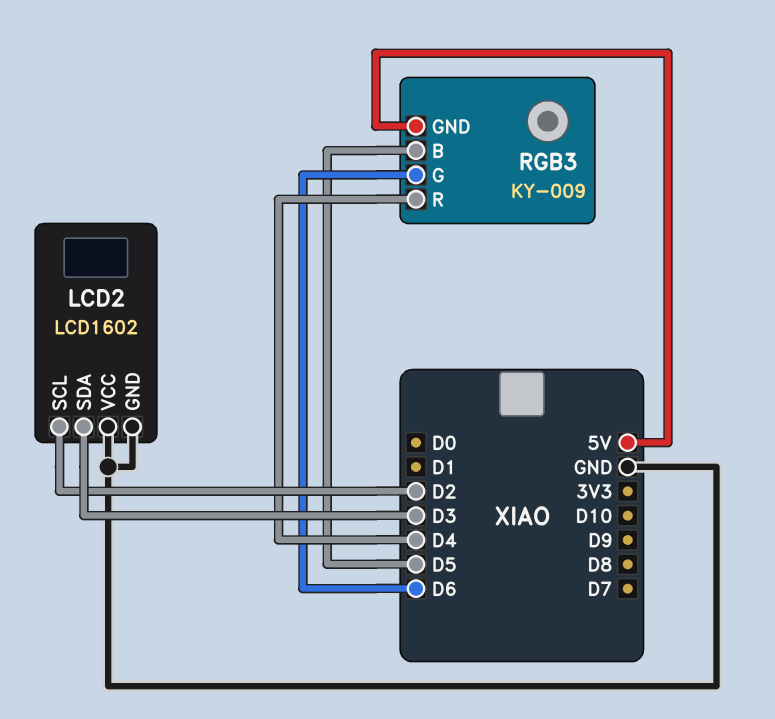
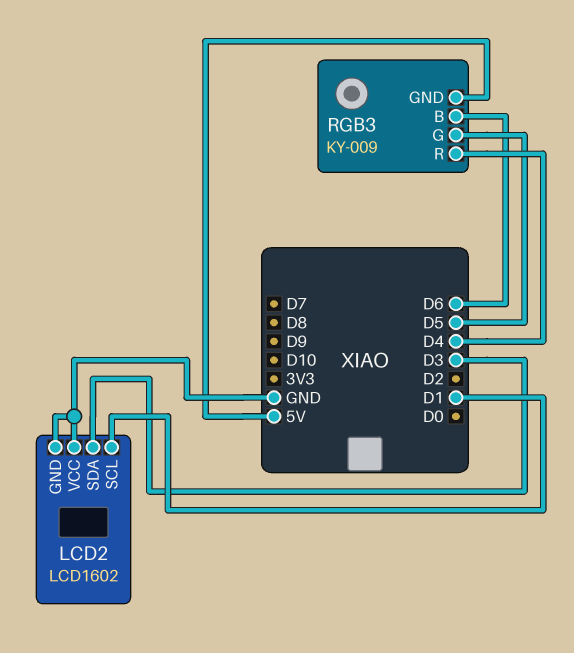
LCD2 pin SCL: D2 -> D1
RGB3 pin B: D5 -> D6
RGB3 pin G: D6 -> D5

